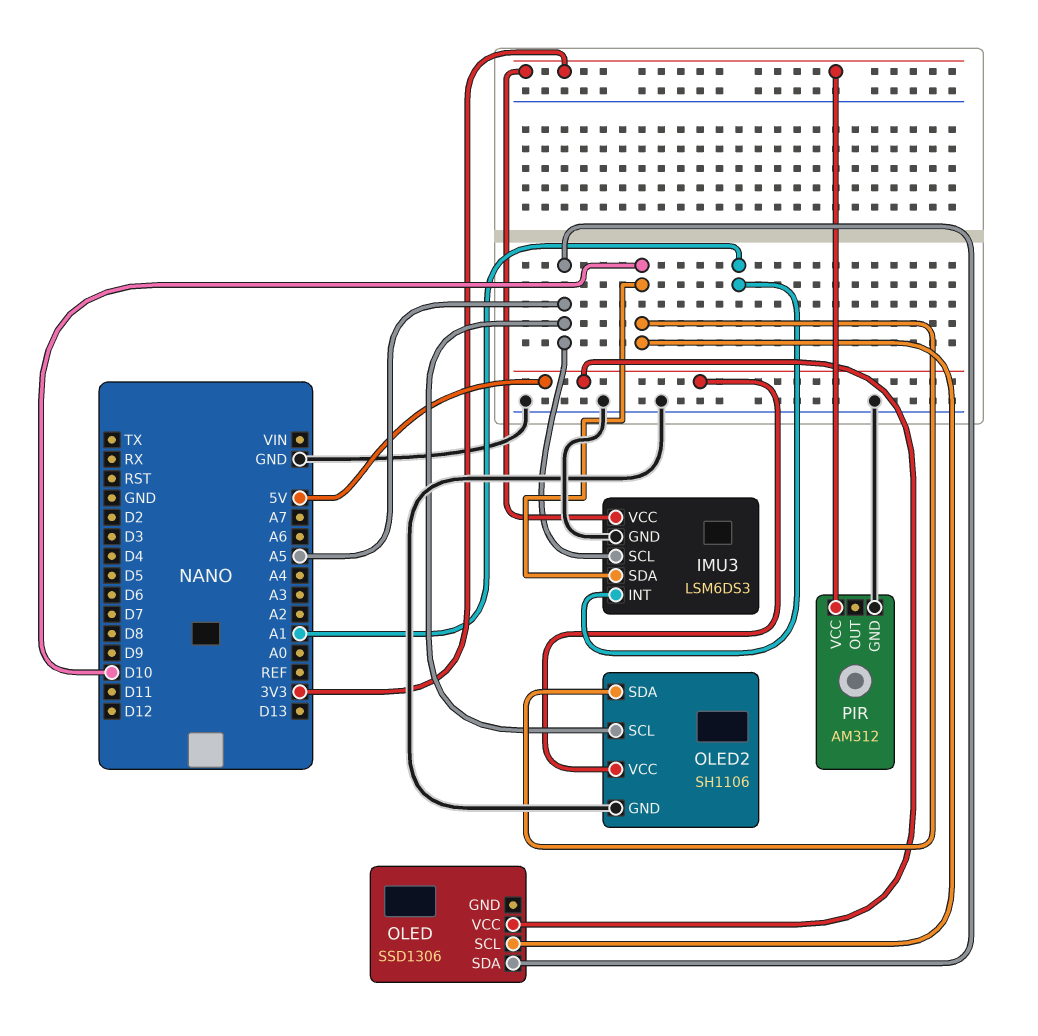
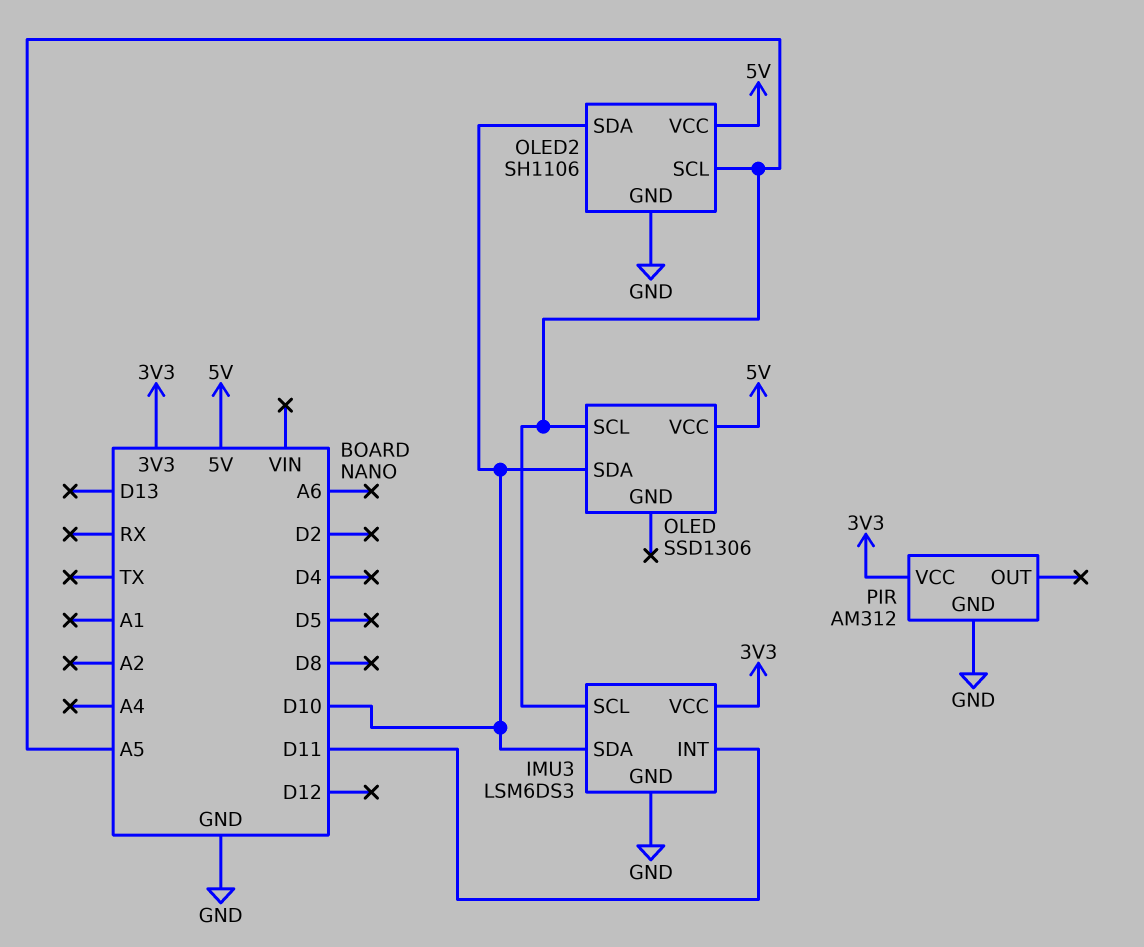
IMU3 pin INT: A1 -> D11
OLED pin SCL: D10 -> A5
OLED pin SDA: A5 -> D10

